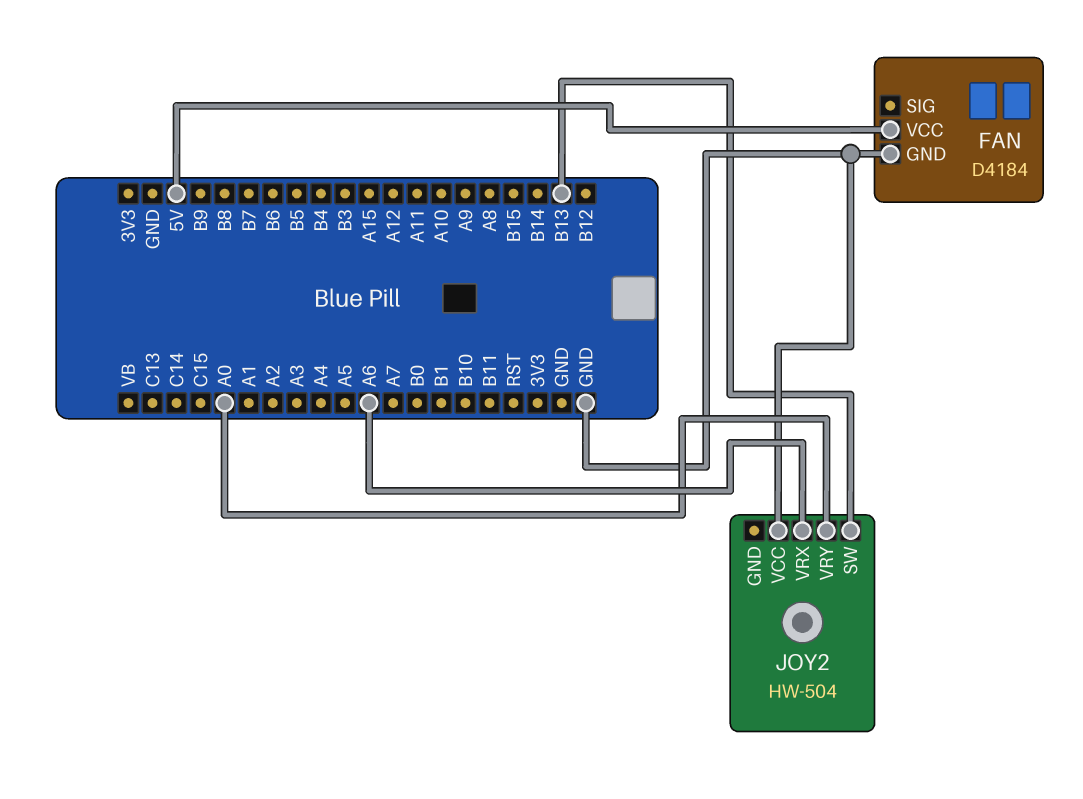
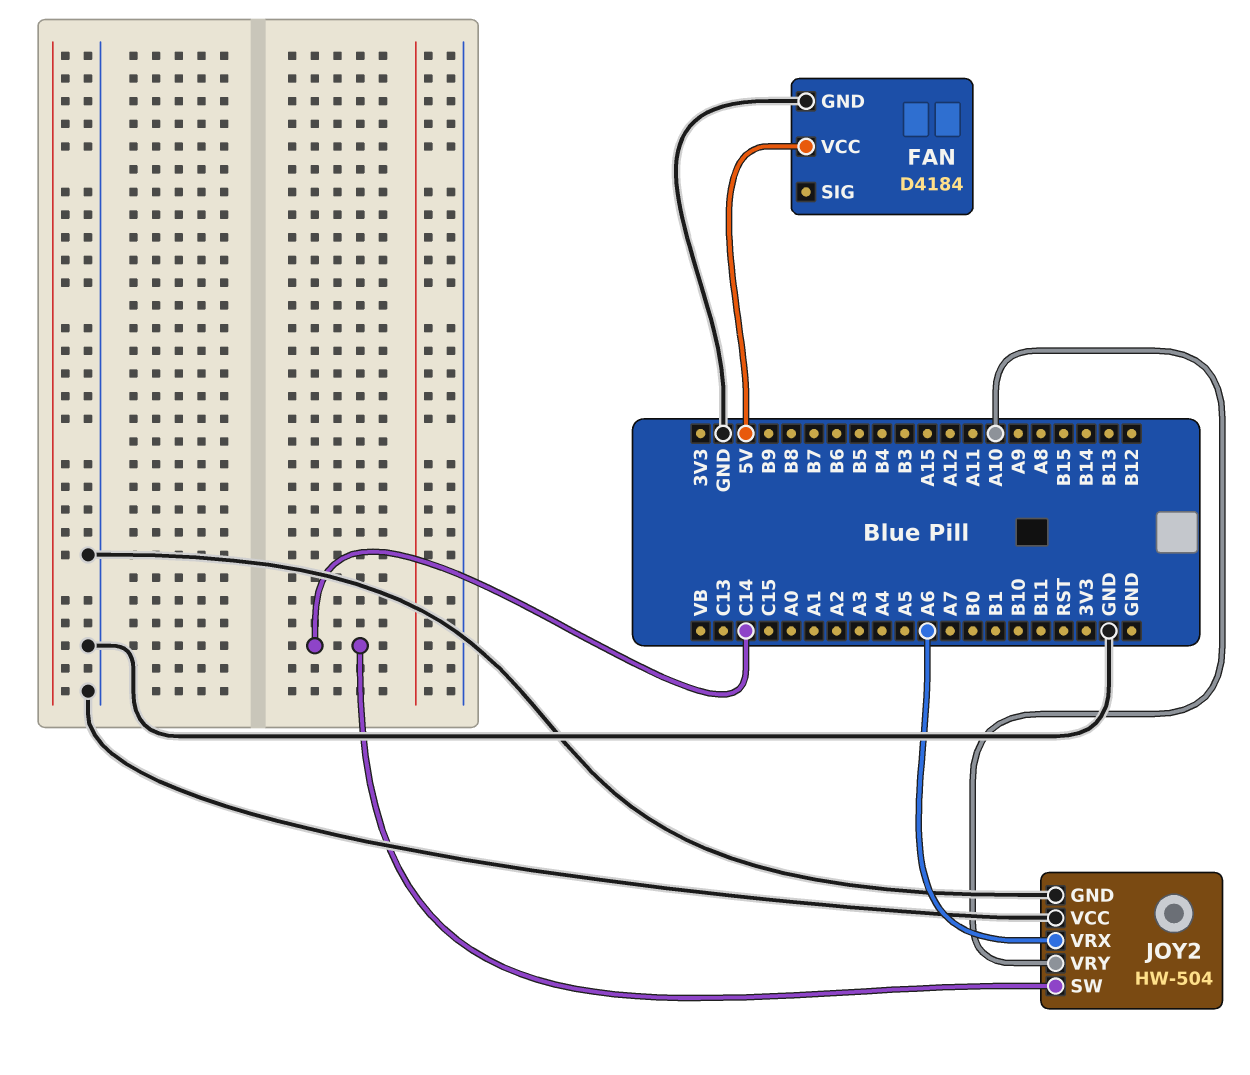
JOY2 pin GND: none -> GND
JOY2 pin SW: B13 -> C14
JOY2 pin VRY: A0 -> A10

